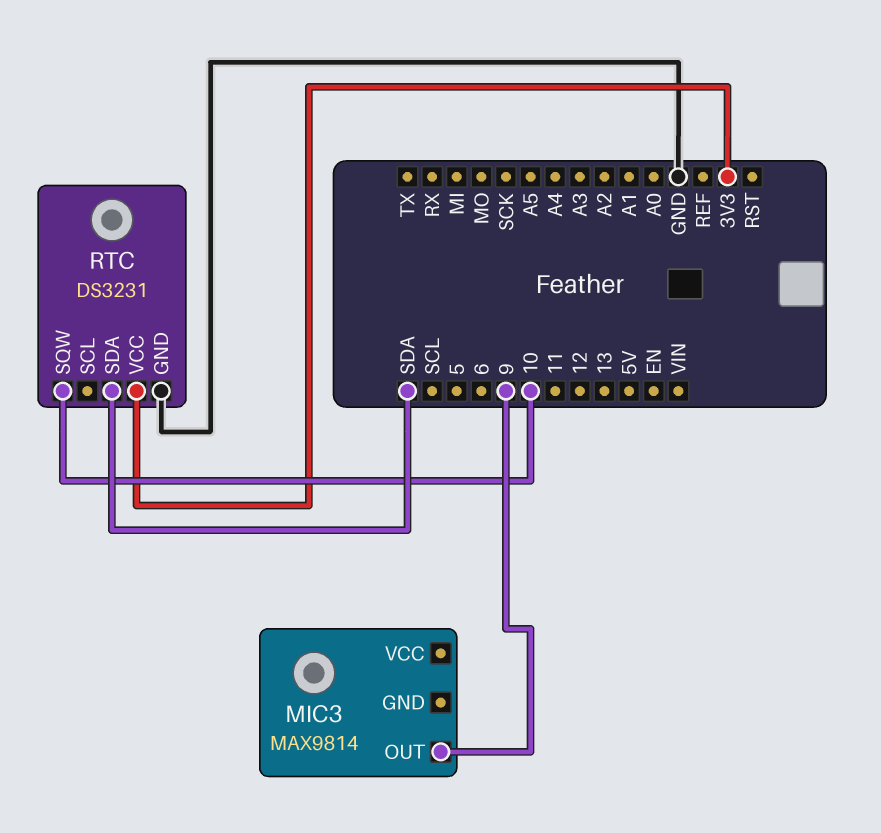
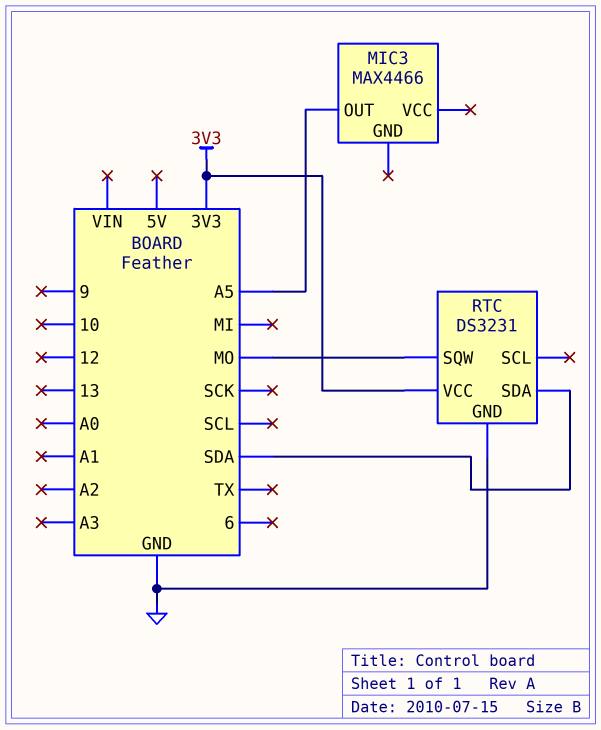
MIC3: MAX9814 -> MAX4466
MIC3 pin OUT: 9 -> A5
RTC pin SQW: 10 -> MO

